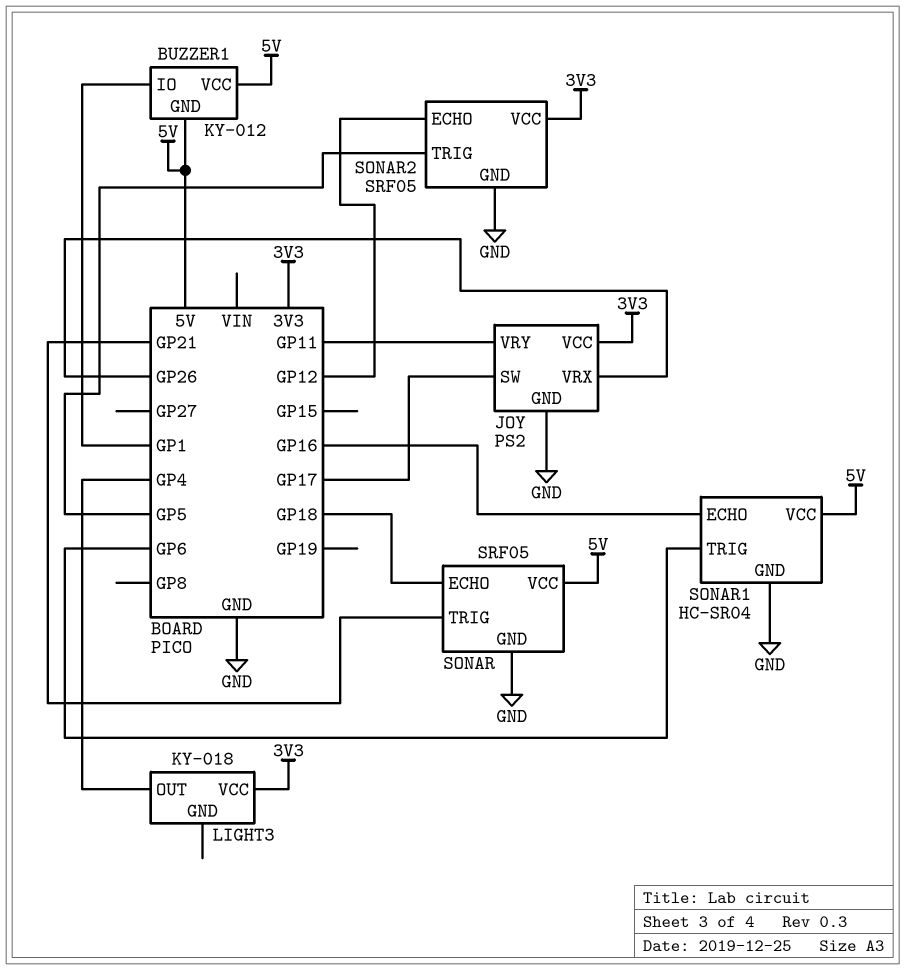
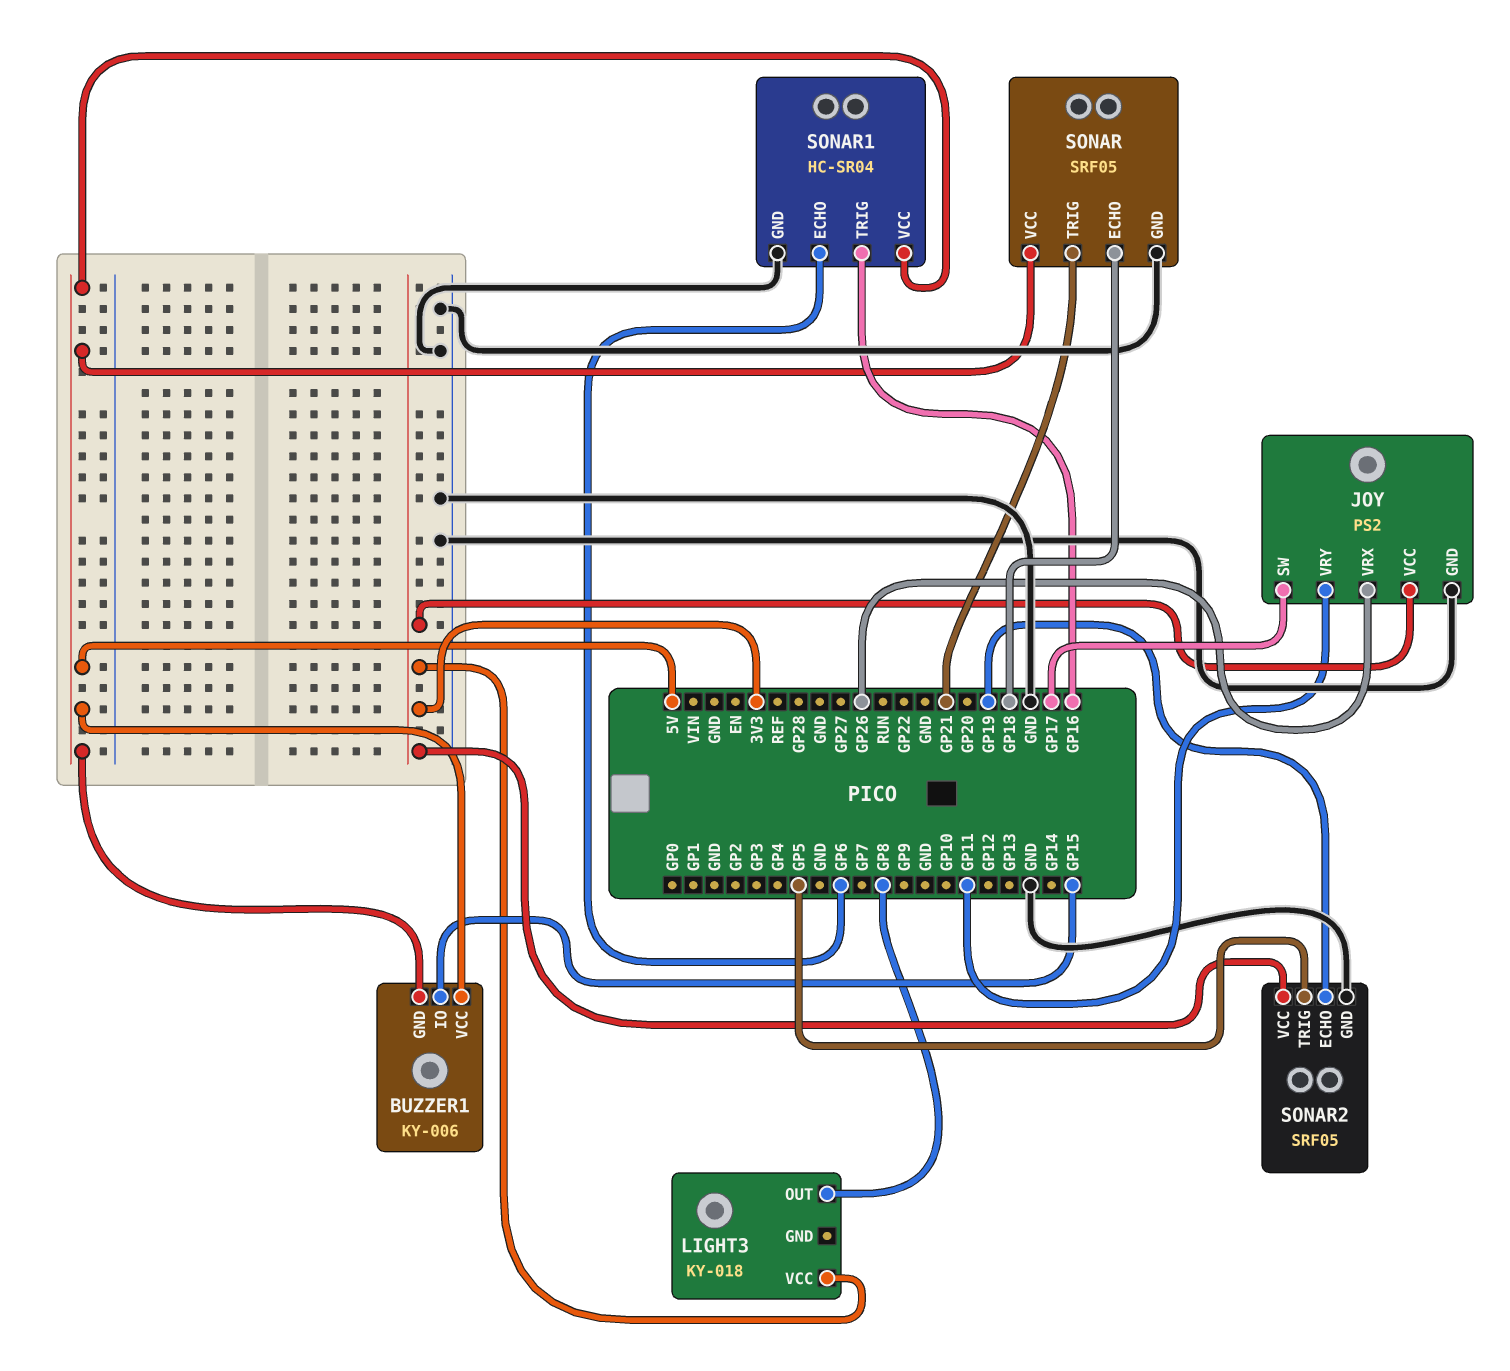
BUZZER1: KY-012 -> KY-006
BUZZER1 pin IO: GP1 -> GP15
LIGHT3 pin OUT: GP4 -> GP8
SONAR1 pin ECHO: GP16 -> GP6
SONAR1 pin TRIG: GP6 -> GP16
SONAR2 pin ECHO: GP12 -> GP19

